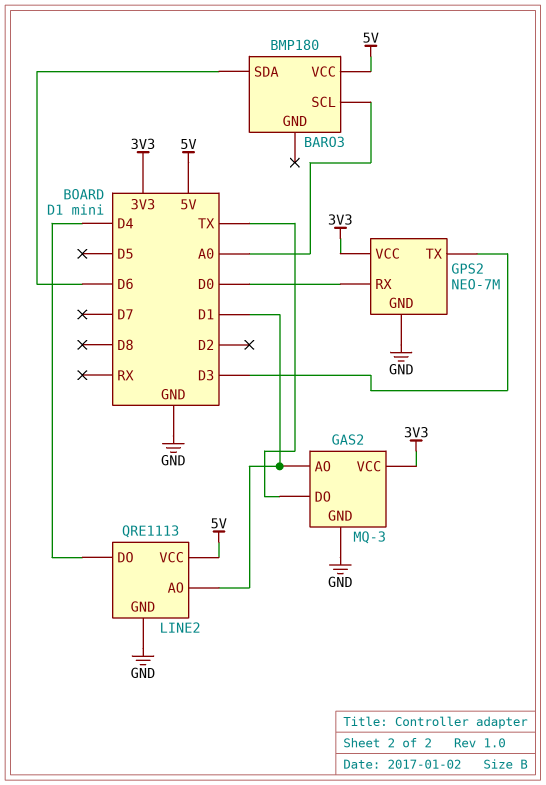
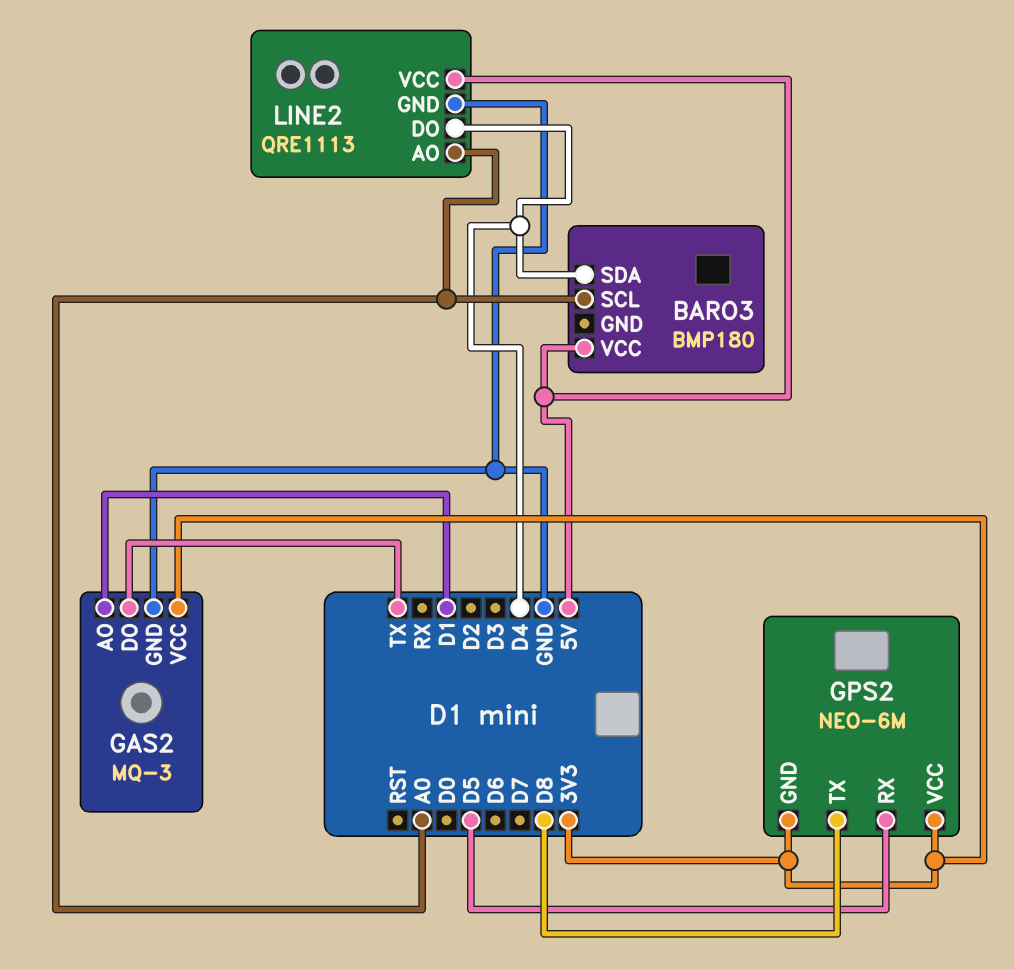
BARO3 pin SDA: D6 -> D4
GPS2: NEO-7M -> NEO-6M
GPS2 pin GND: GND -> 3V3
GPS2 pin RX: D0 -> D5
GPS2 pin TX: D3 -> D8
LINE2 pin AO: D1 -> A0

